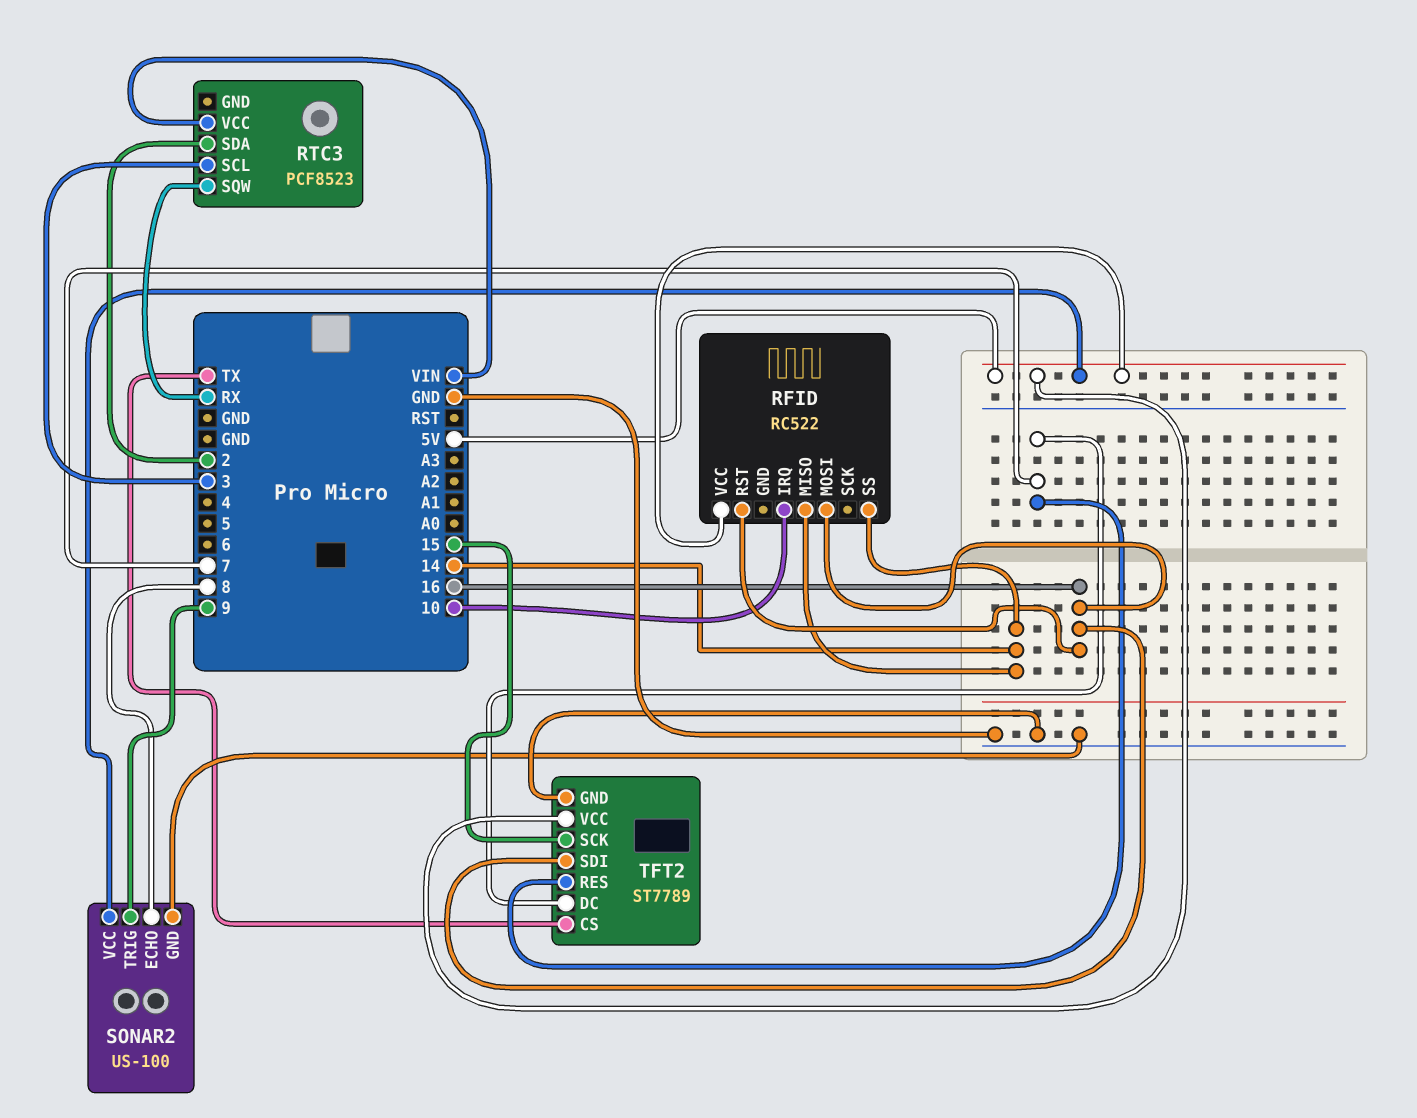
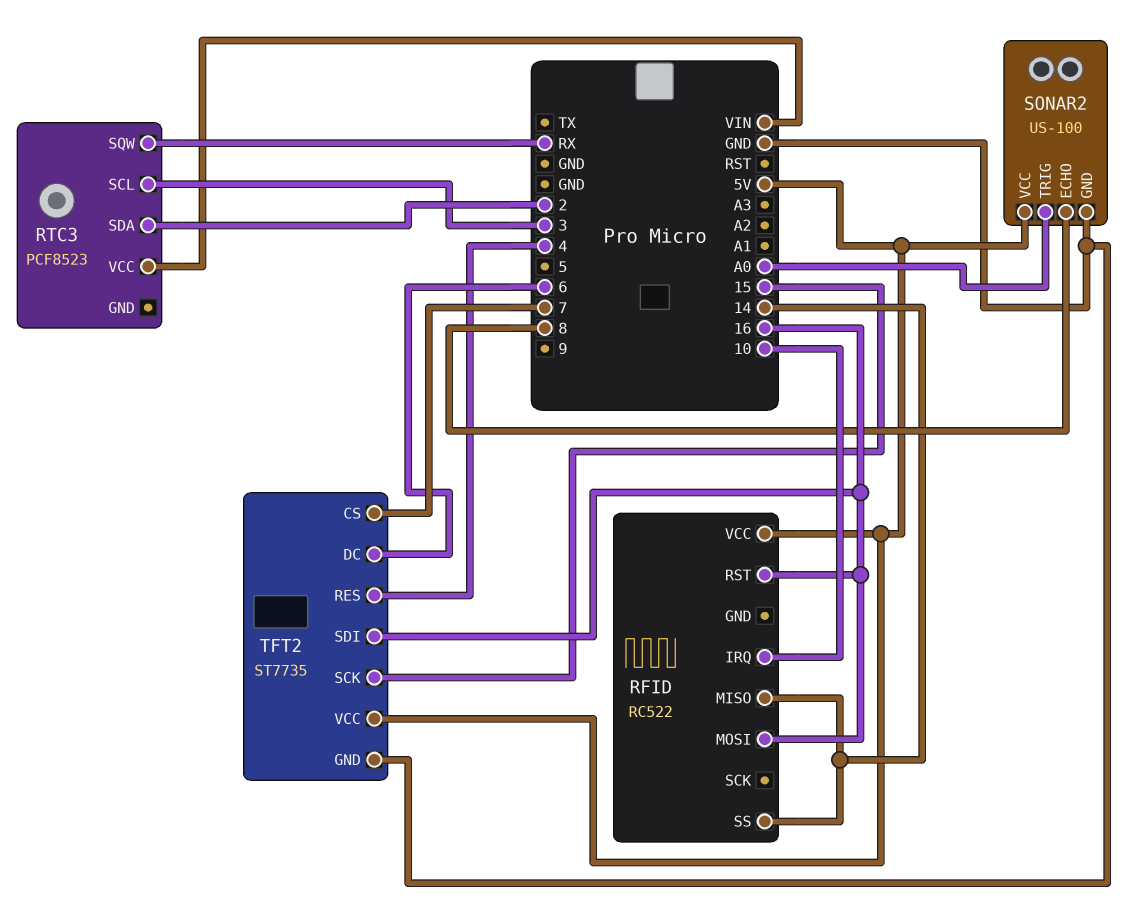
SONAR2 pin TRIG: 9 -> A0
TFT2: ST7789 -> ST7735
TFT2 pin CS: TX -> 7
TFT2 pin DC: 7 -> 6
TFT2 pin RES: 7 -> 4

